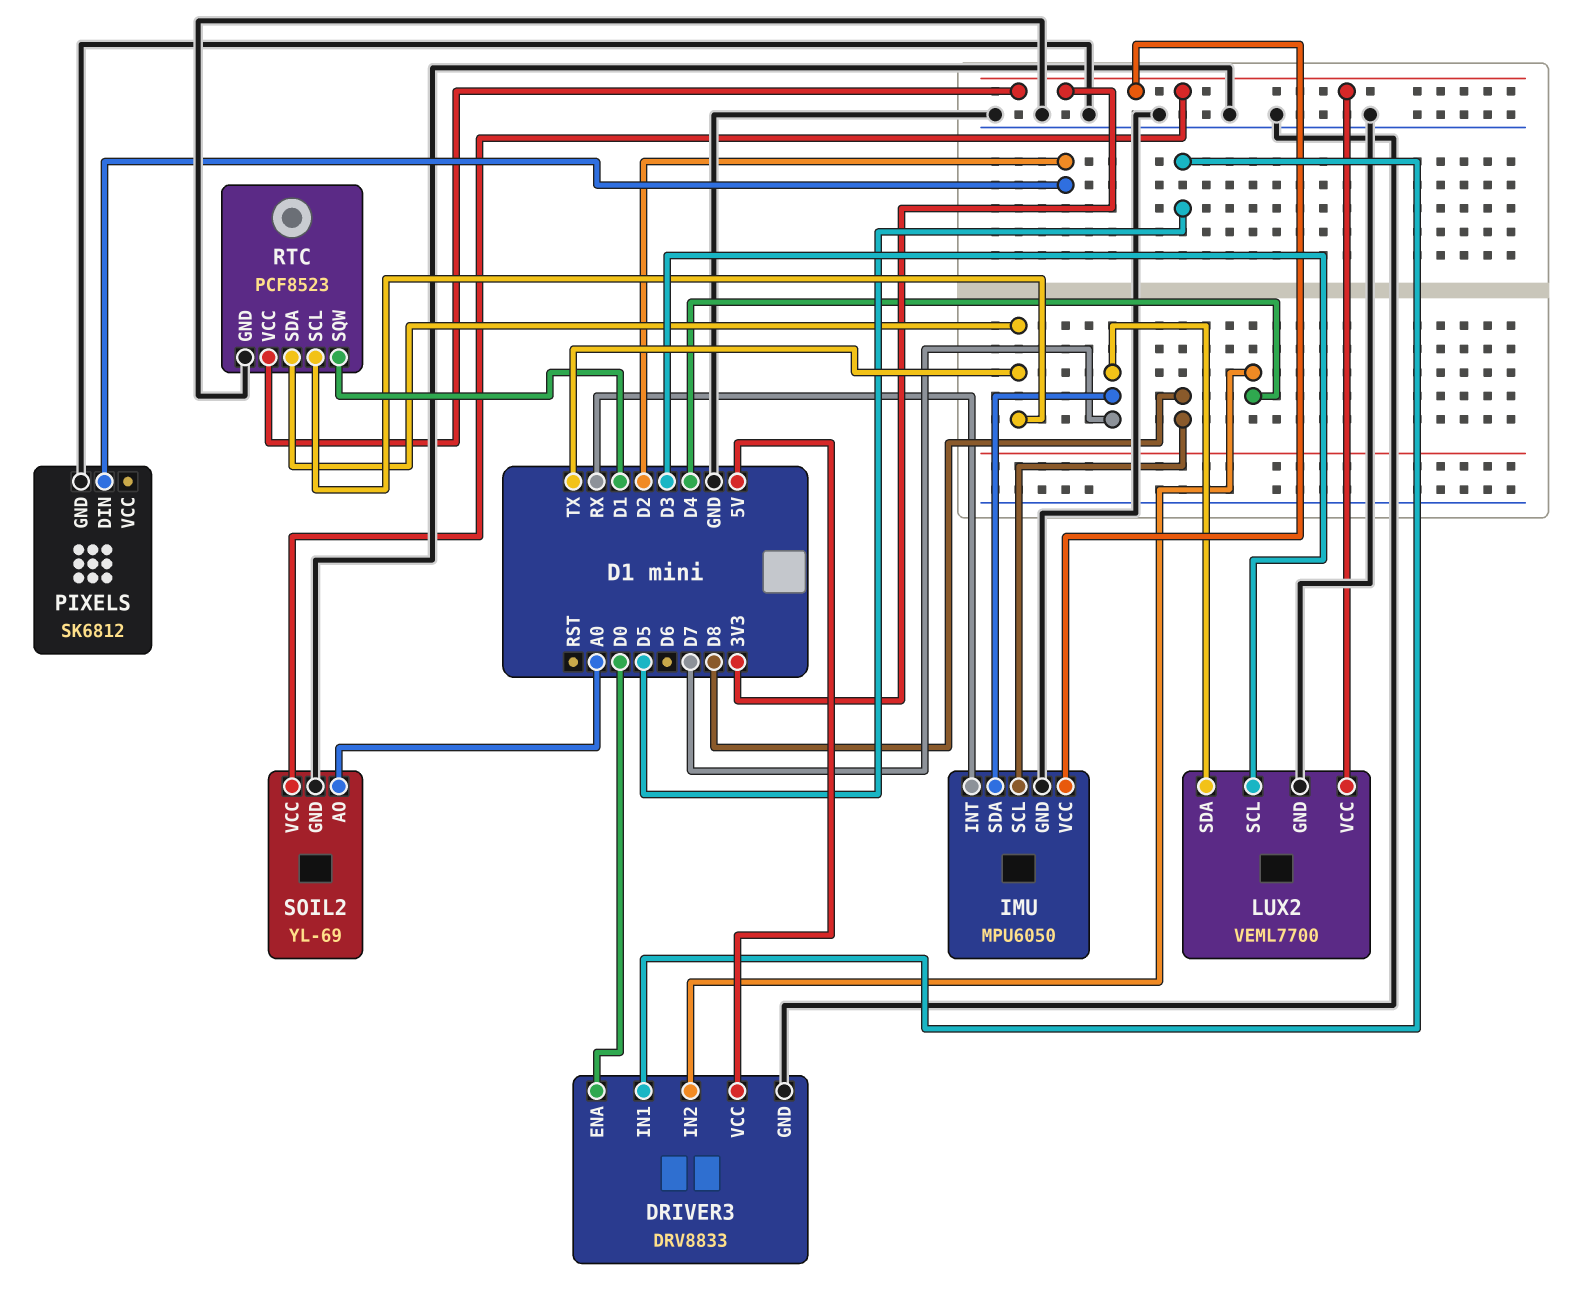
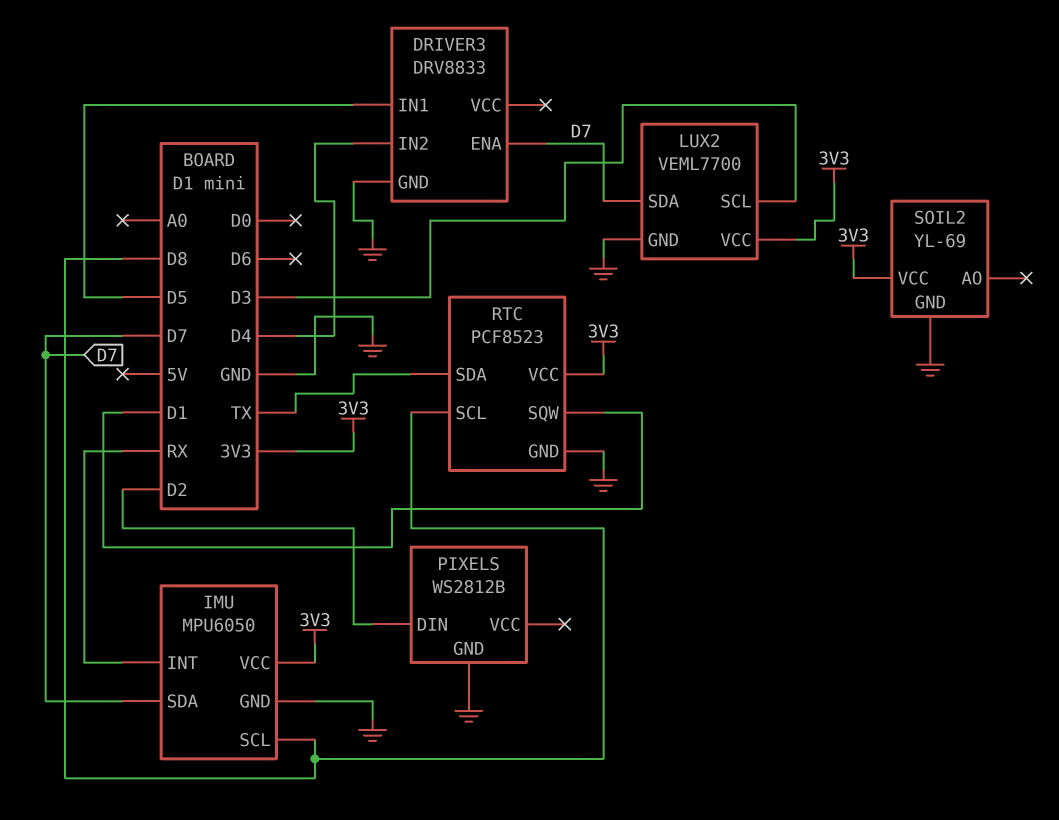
DRIVER3 pin ENA: D0 -> D7
DRIVER3 pin VCC: 5V -> none
PIXELS: SK6812 -> WS2812B
RTC pin SCL: TX -> D8
SOIL2 pin AO: A0 -> none

